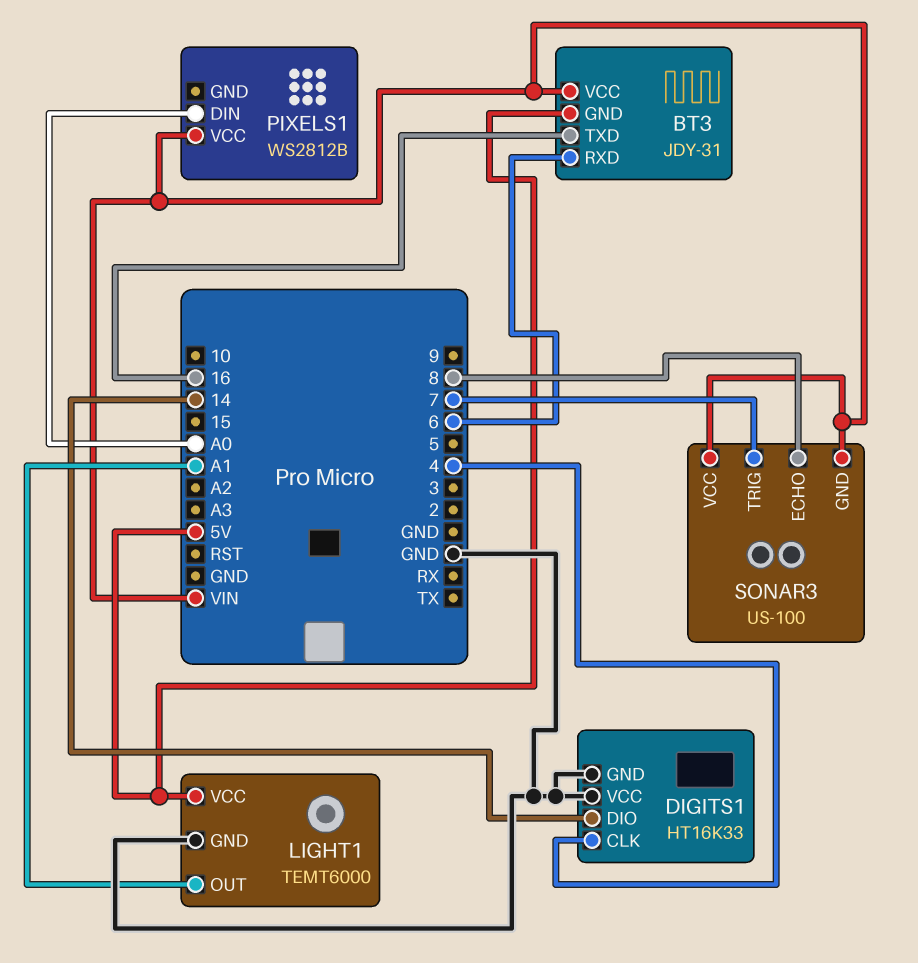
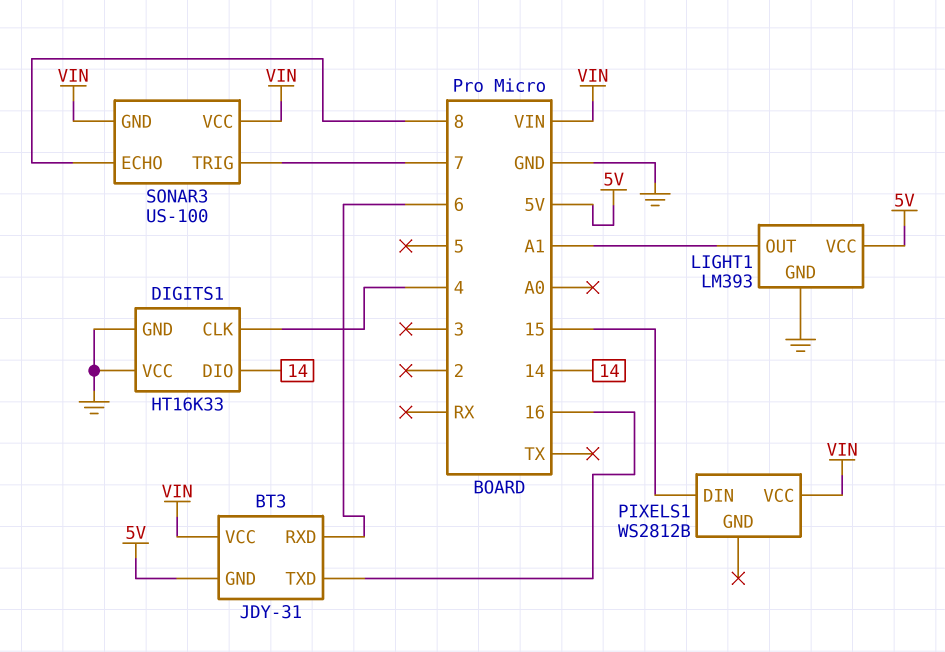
LIGHT1: TEMT6000 -> LM393
PIXELS1 pin DIN: A0 -> 15

